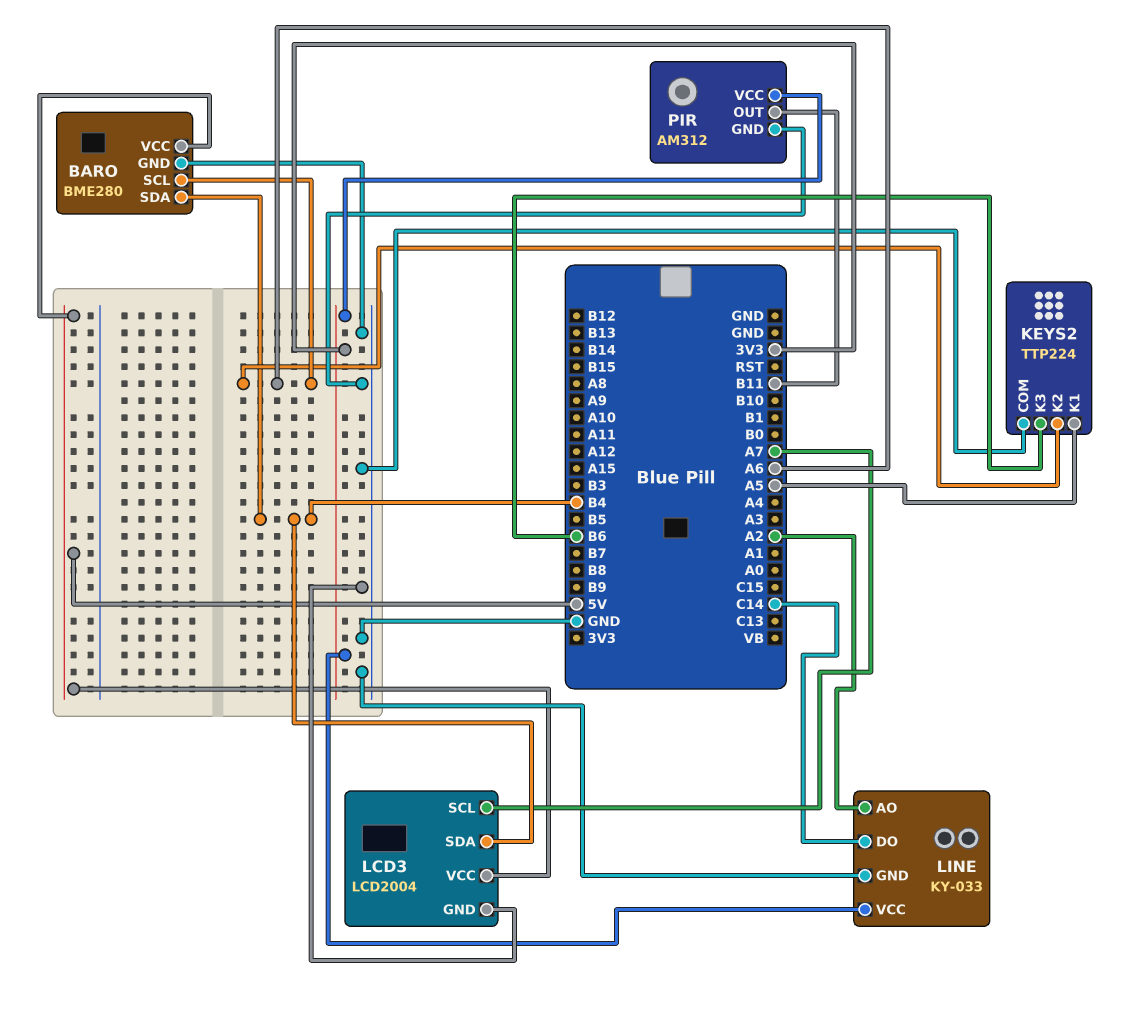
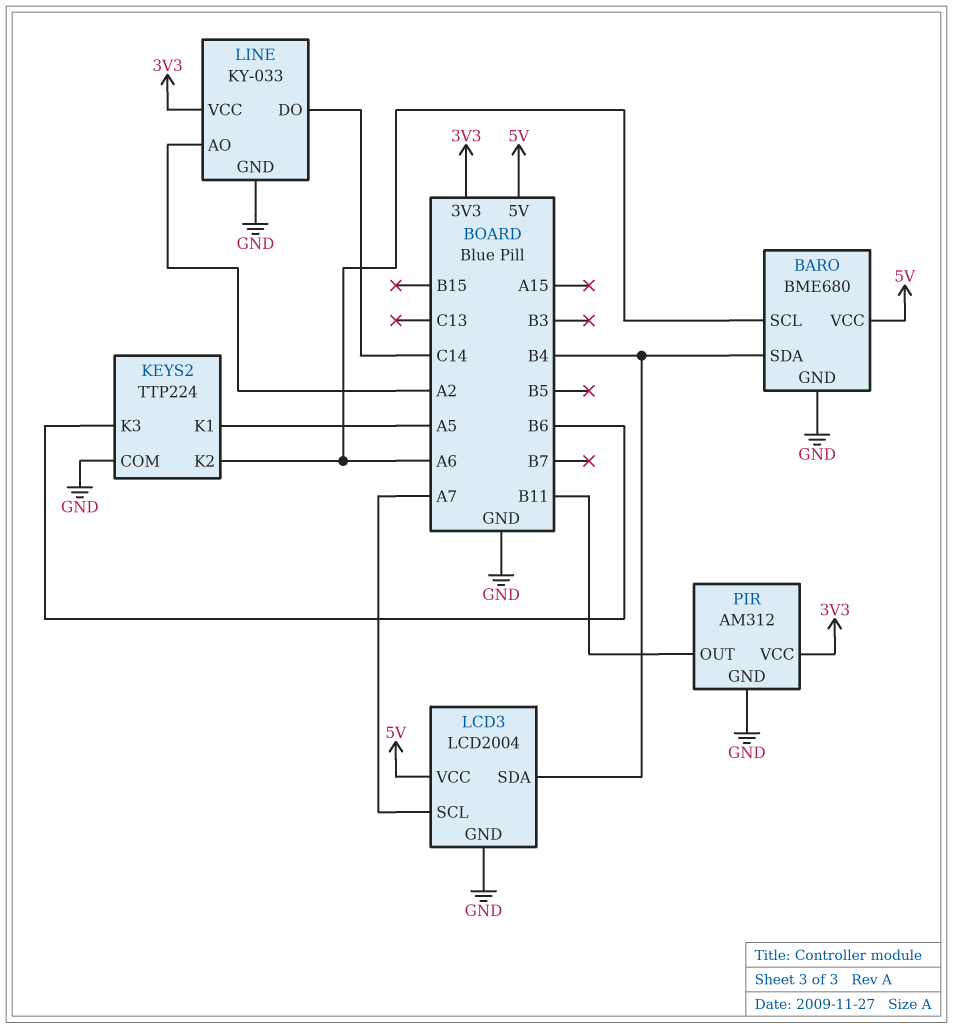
BARO: BME280 -> BME680

